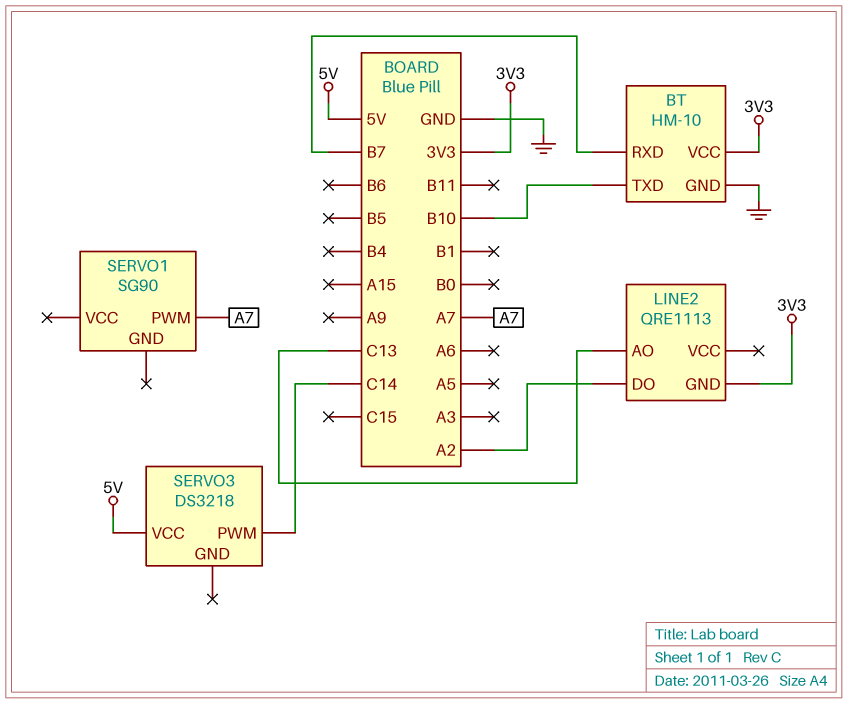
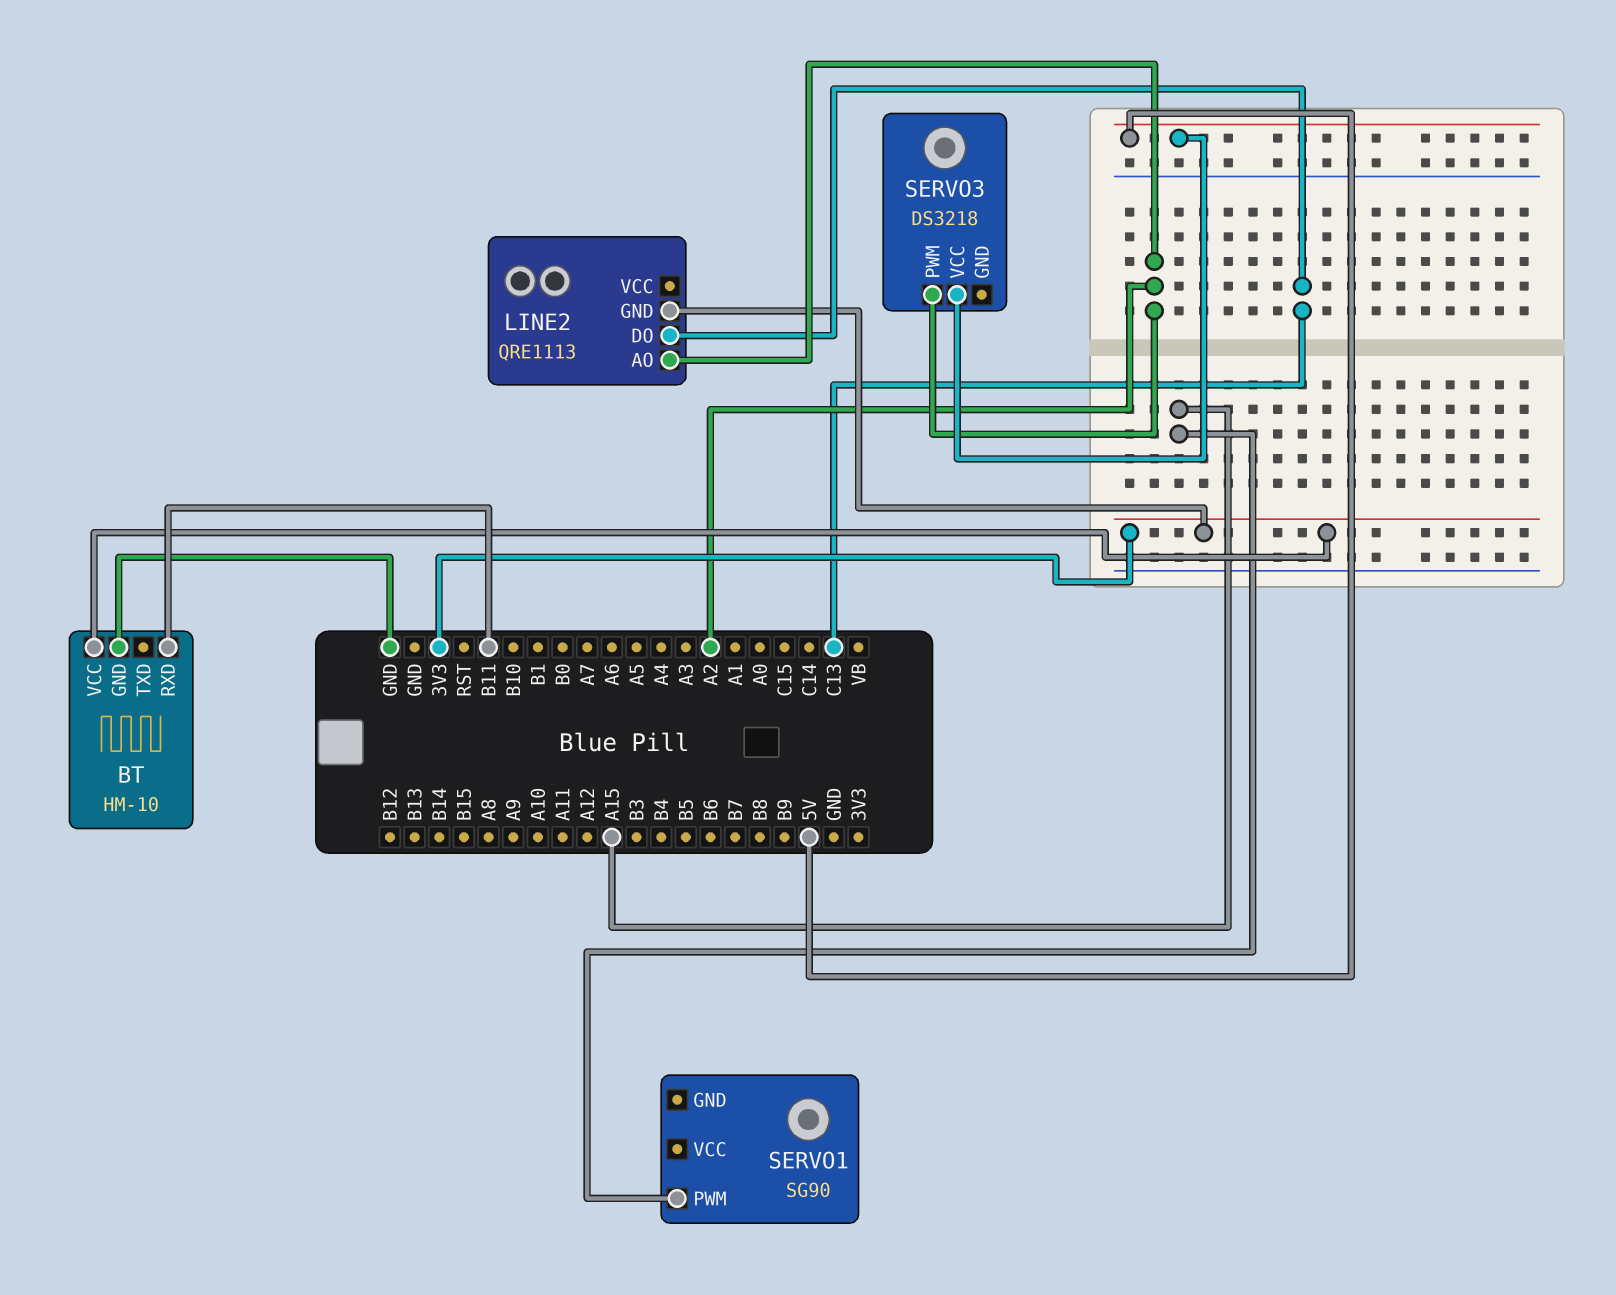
BT pin RXD: B7 -> B11
BT pin TXD: B10 -> none
LINE2 pin AO: C13 -> A2
LINE2 pin DO: A2 -> C13
SERVO1 pin PWM: A7 -> A15
SERVO3 pin PWM: C14 -> A2

